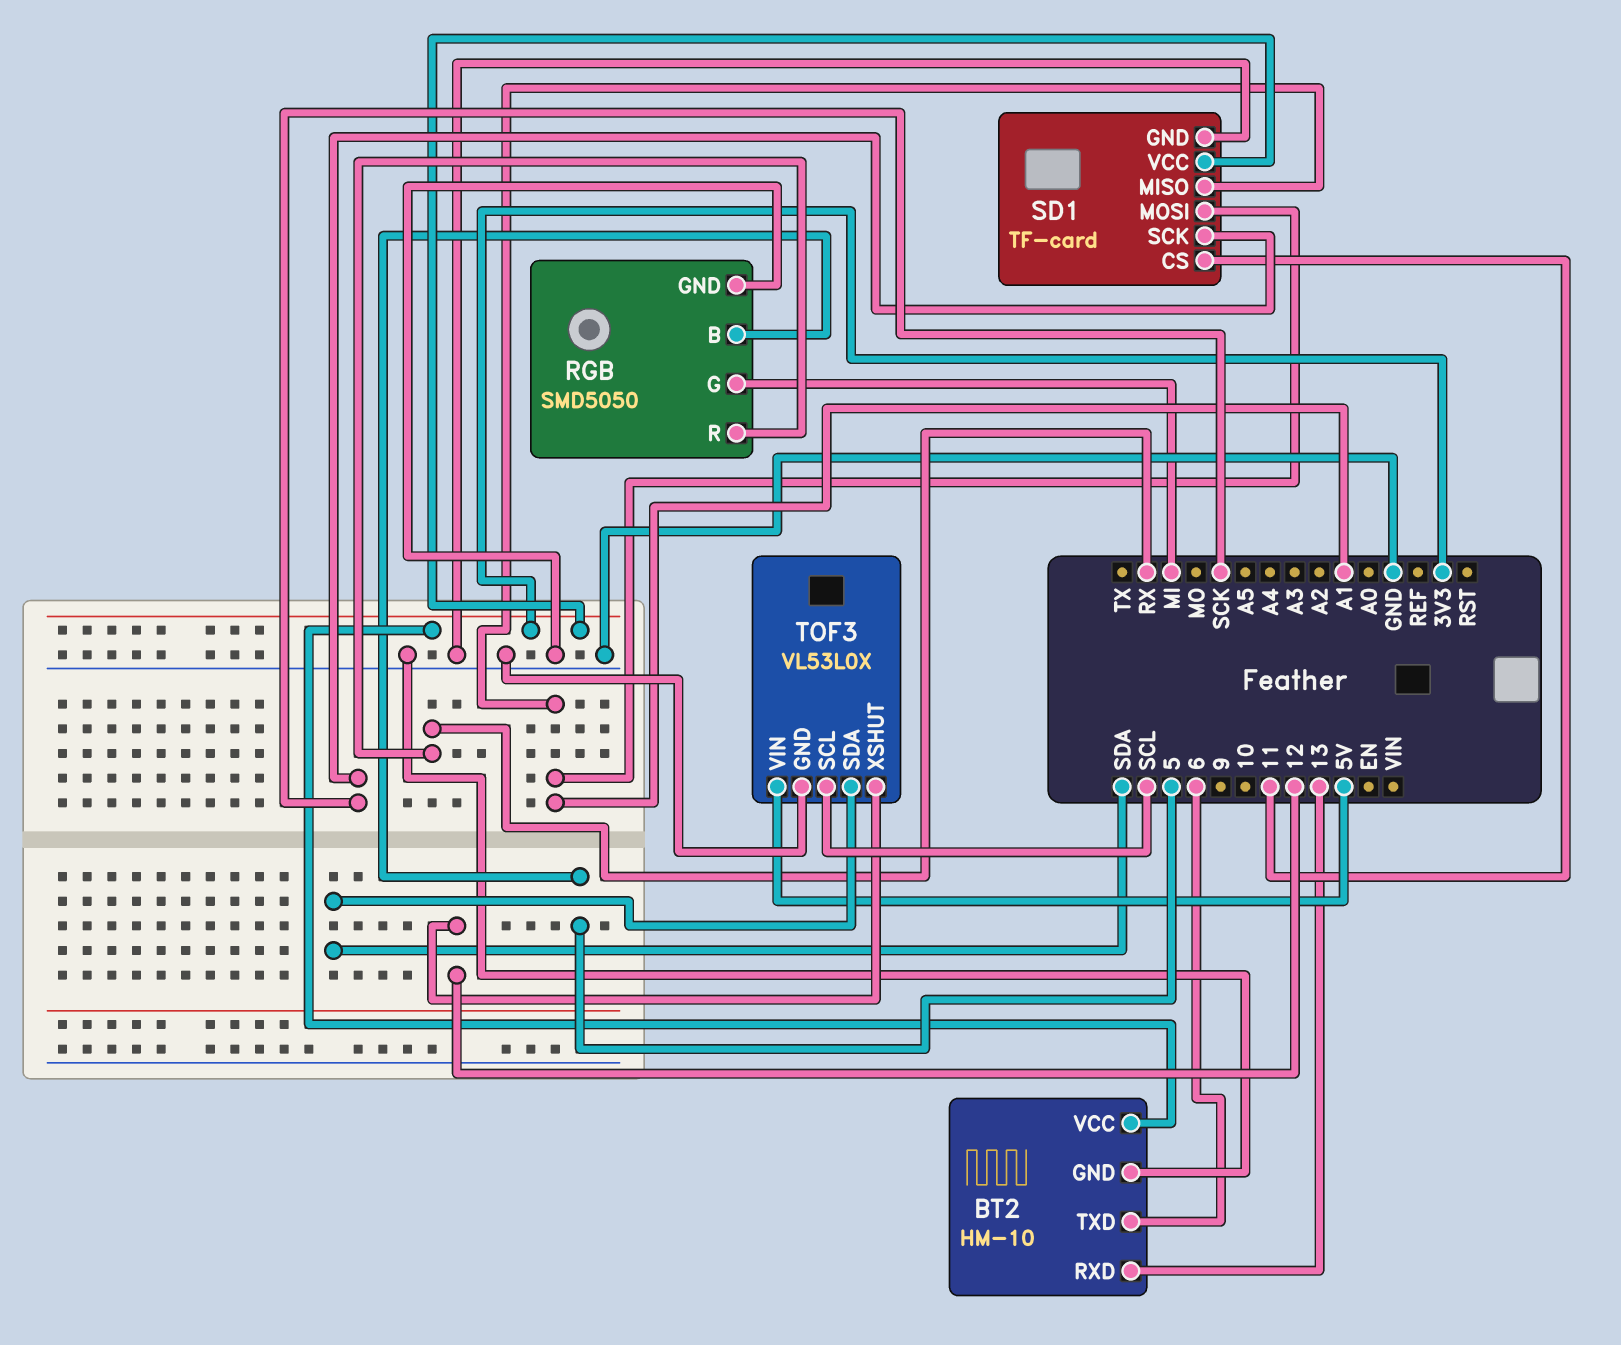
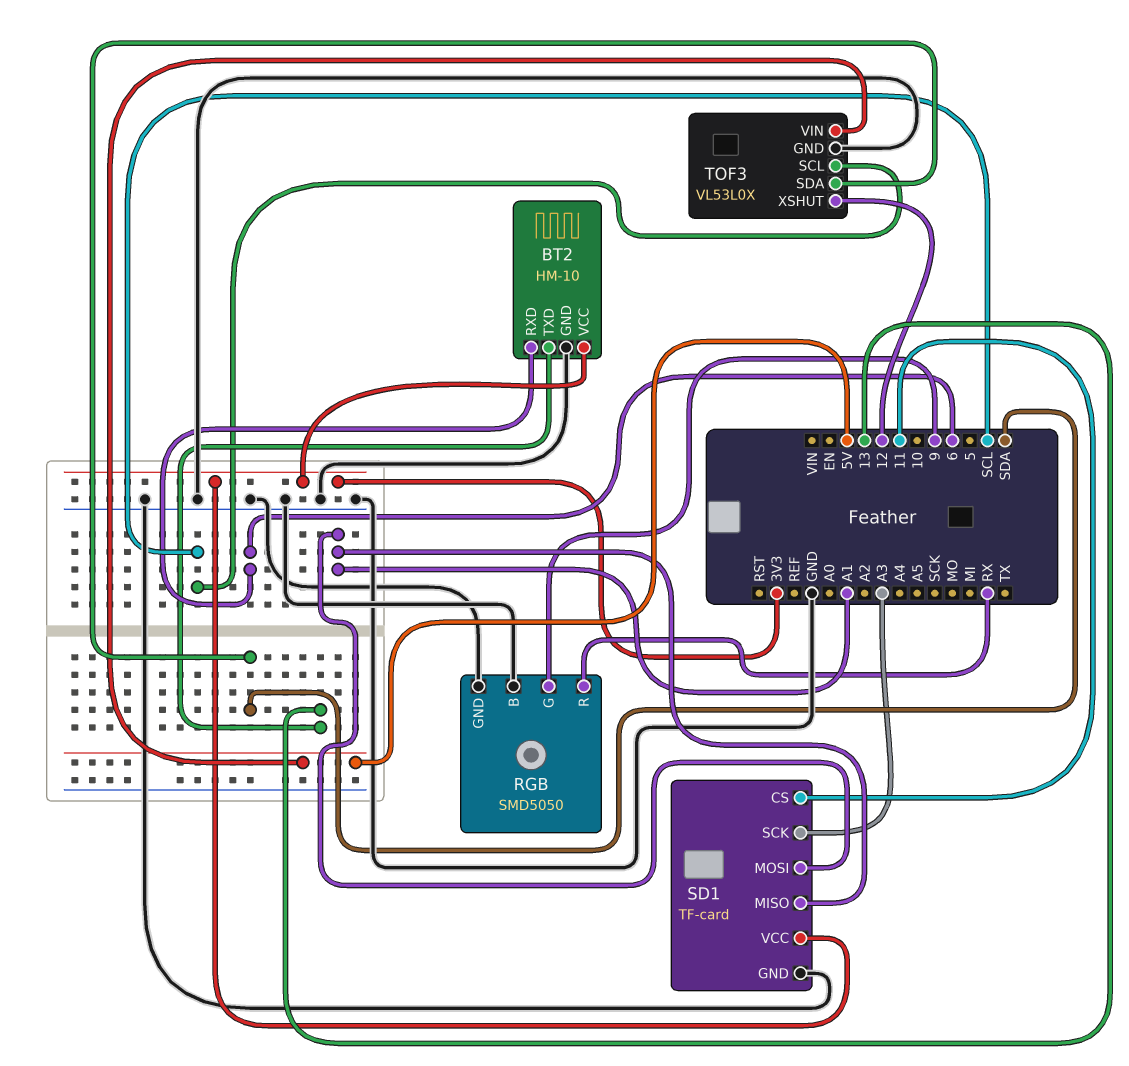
BT2 pin RXD: 13 -> 6
BT2 pin TXD: 6 -> 13
RGB pin B: 5 -> GND
RGB pin G: MI -> 9
SD1 pin SCK: SCK -> A3

